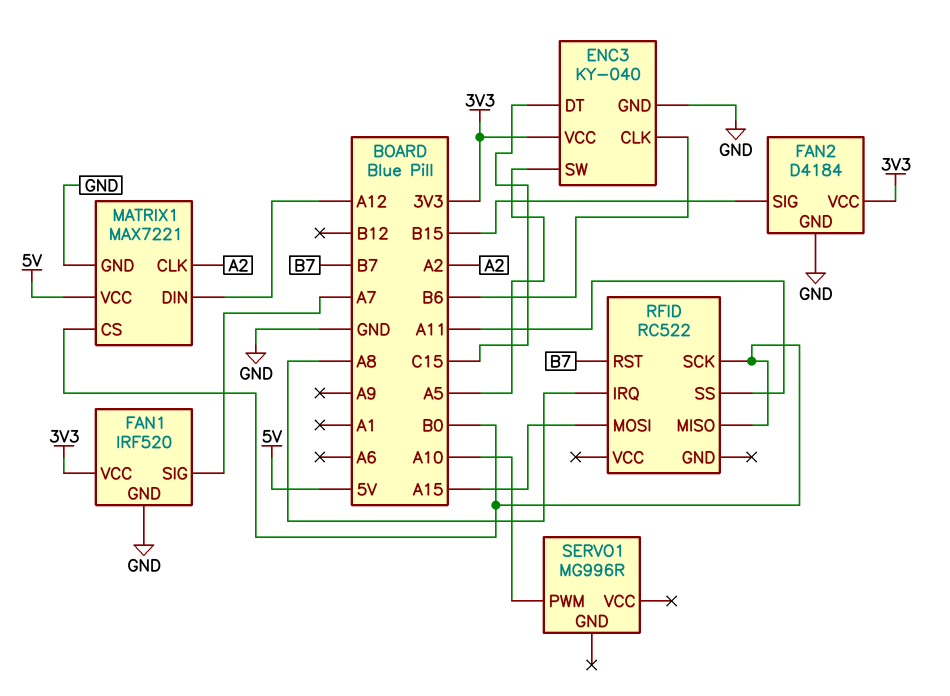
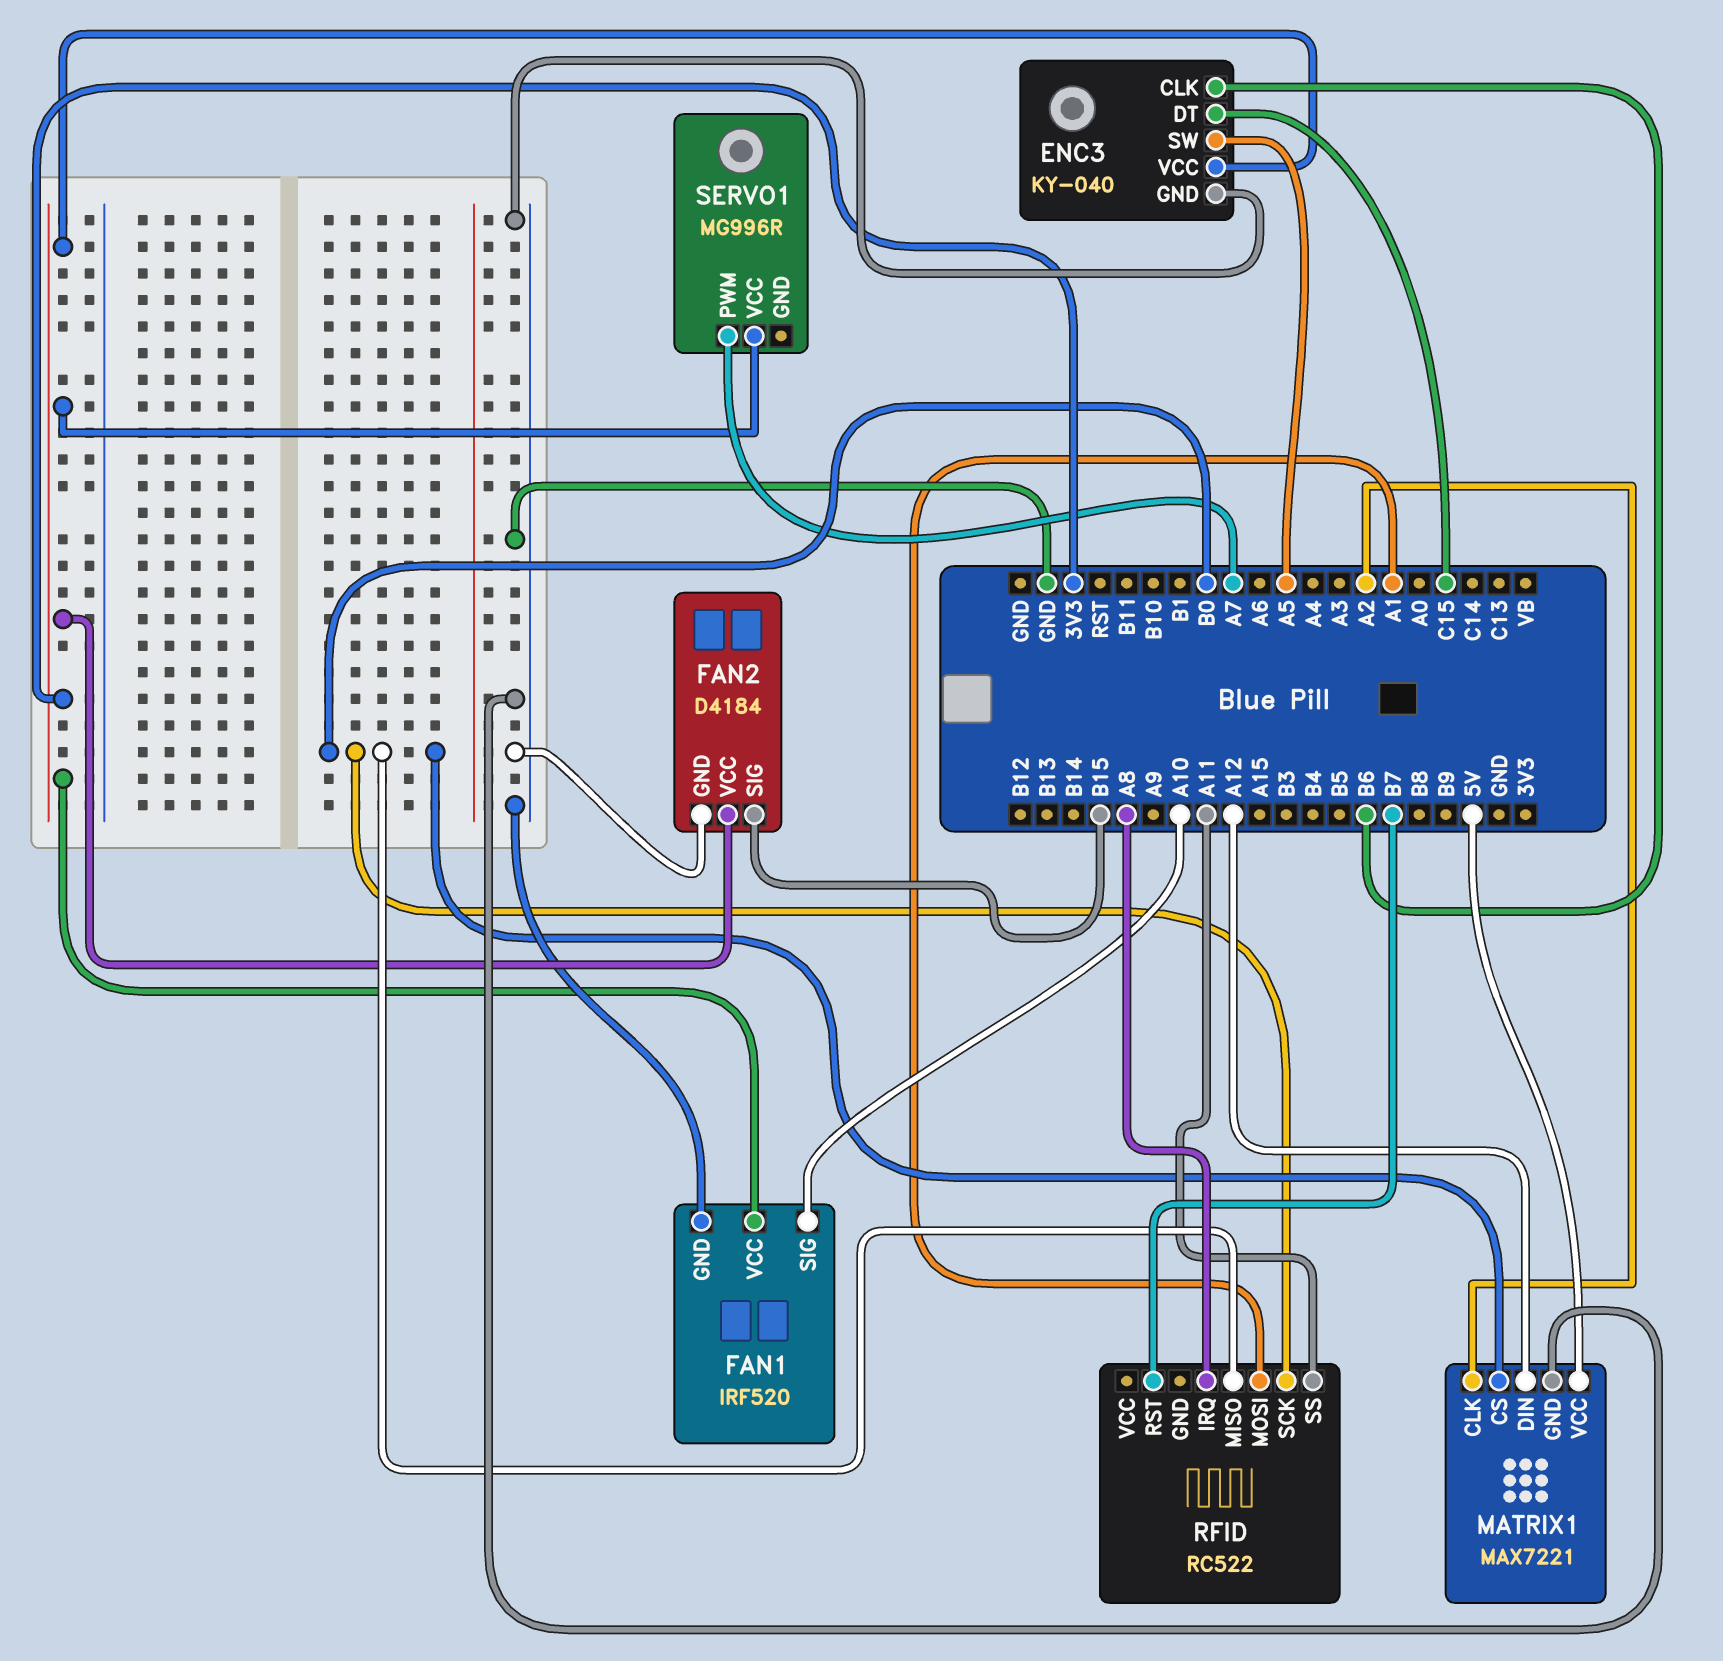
FAN1 pin SIG: A7 -> A10
RFID pin MOSI: A15 -> A1
SERVO1 pin PWM: A10 -> A7
SERVO1 pin VCC: none -> 3V3

